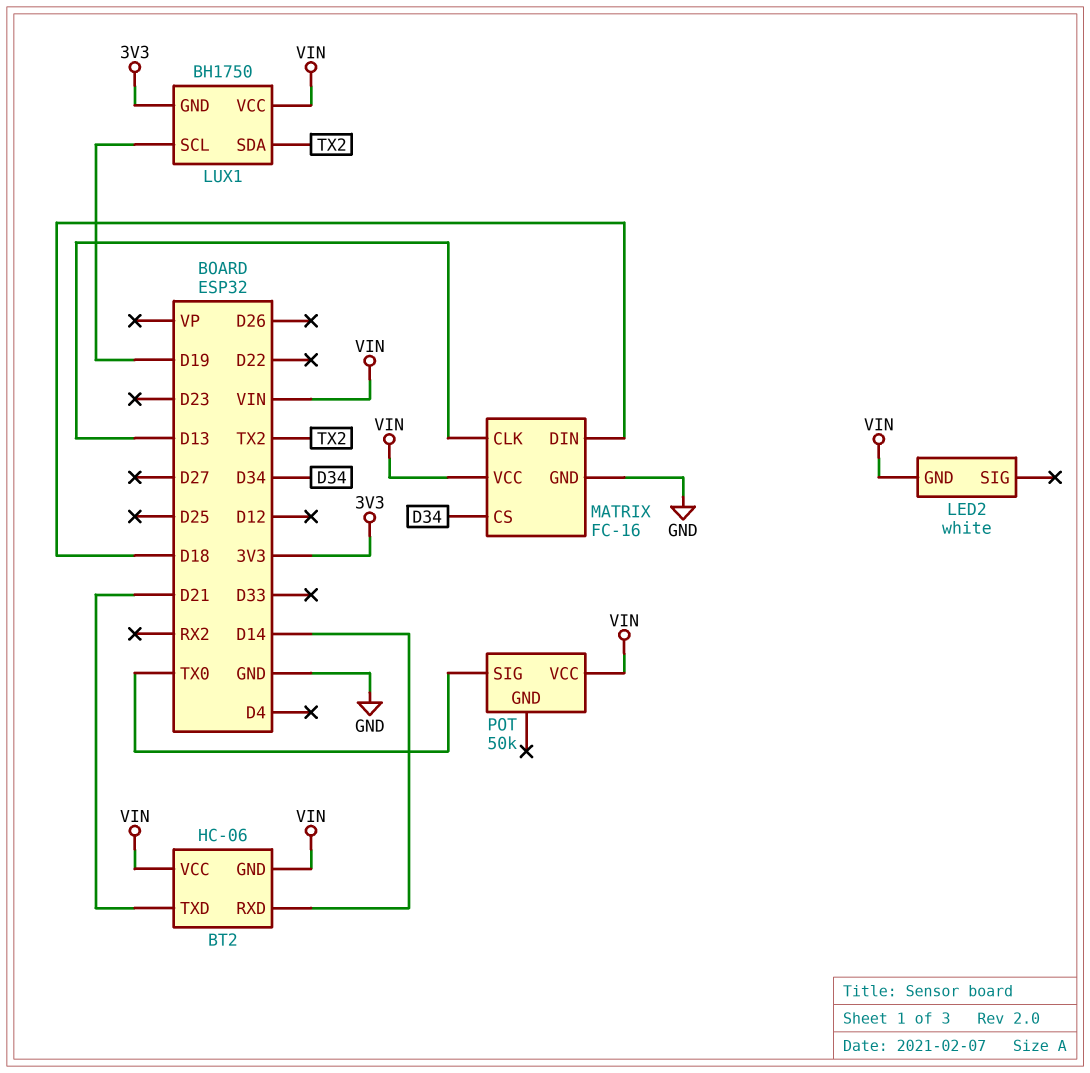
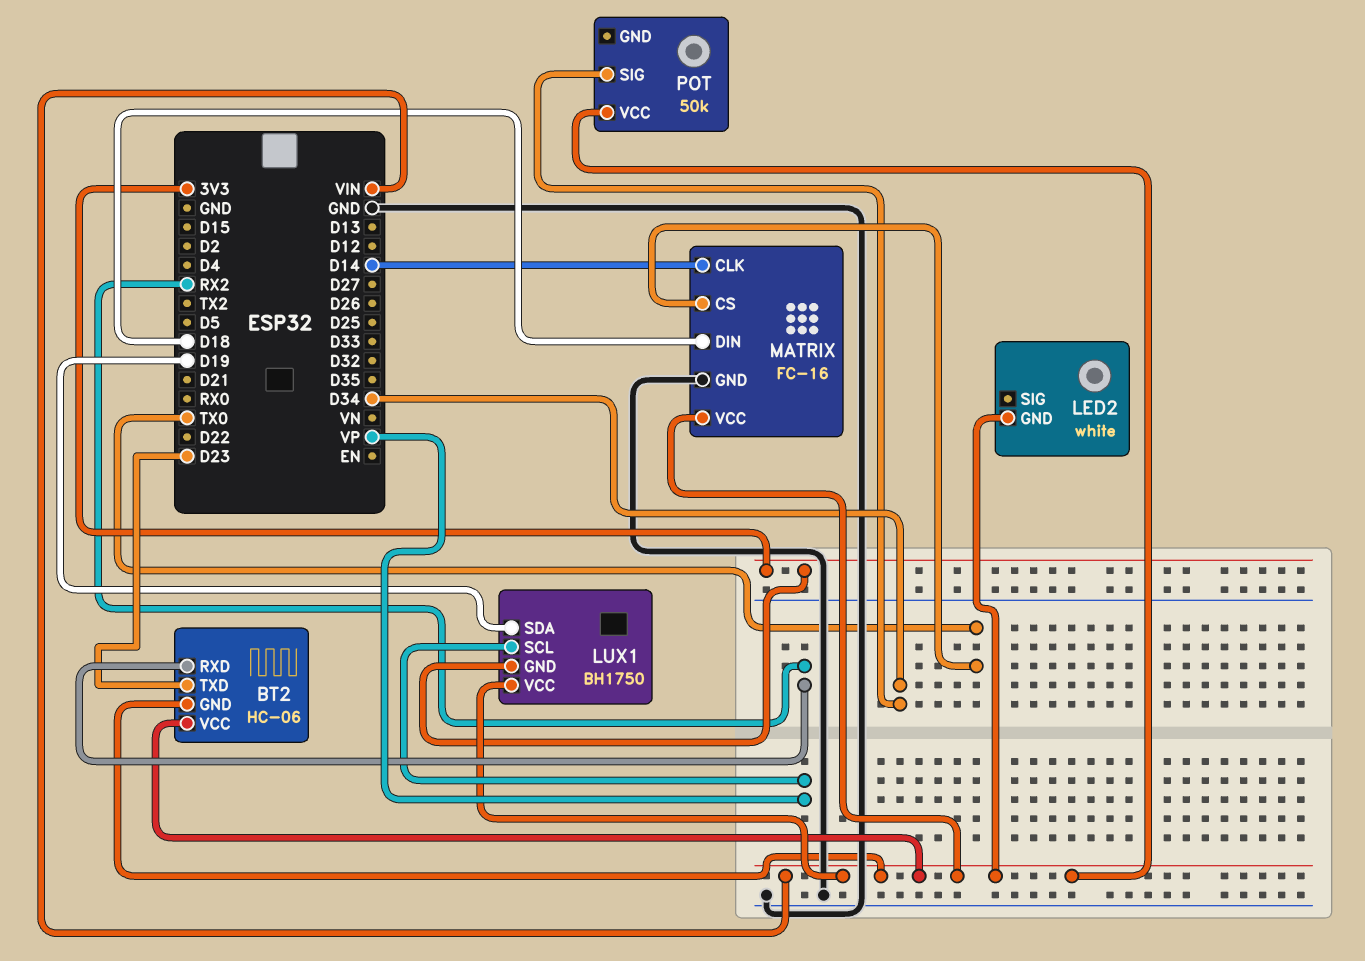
BT2 pin RXD: D14 -> RX2
BT2 pin TXD: D21 -> D23
LUX1 pin SCL: D19 -> VP
LUX1 pin SDA: TX2 -> D19
MATRIX pin CLK: D13 -> D14
MATRIX pin CS: D34 -> TX0
POT pin SIG: TX0 -> D34

